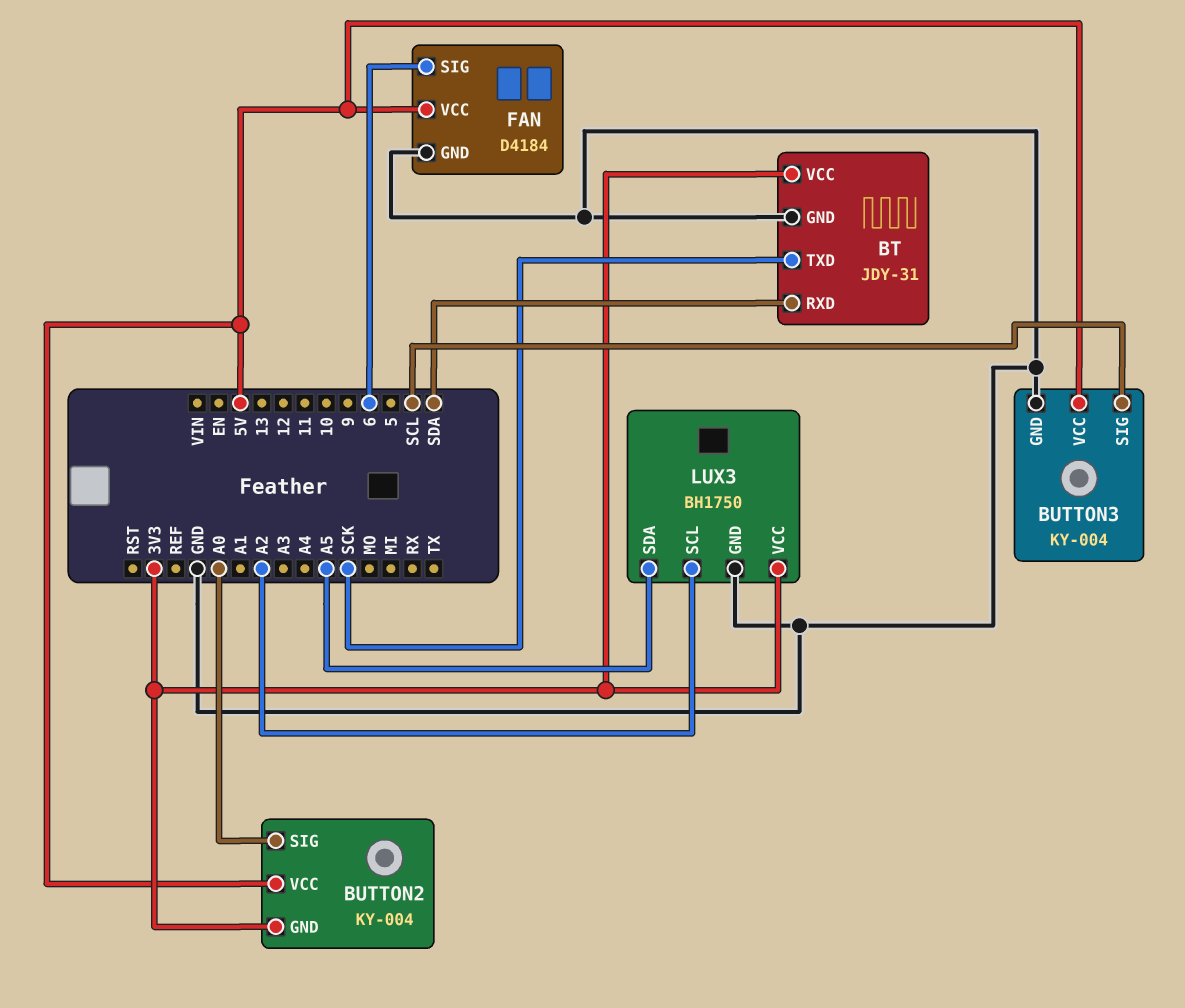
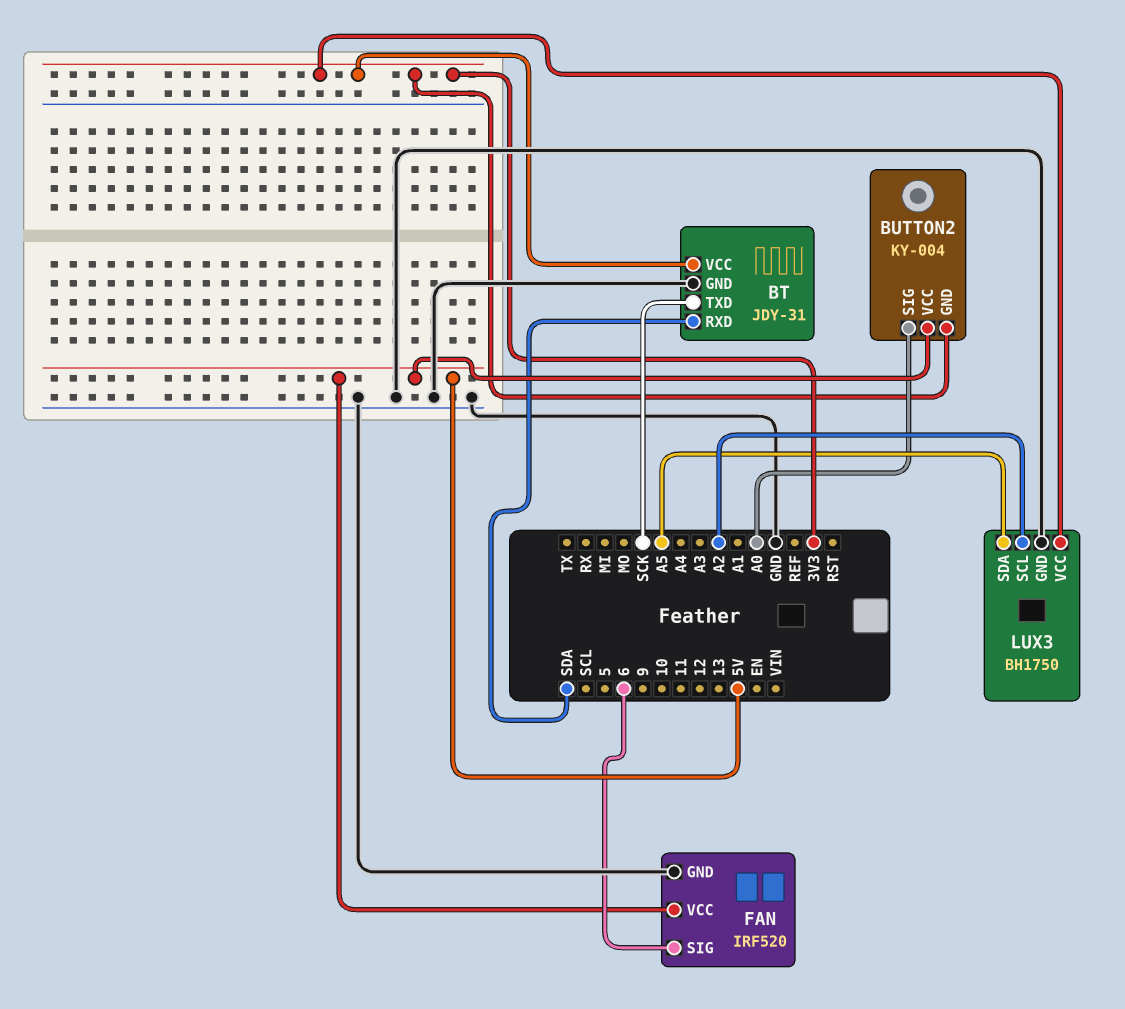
BUTTON3: KY-004 -> none
BUTTON3 pin GND: GND -> none
BUTTON3 pin SIG: SCL -> none
BUTTON3 pin VCC: 5V -> none
FAN: D4184 -> IRF520

